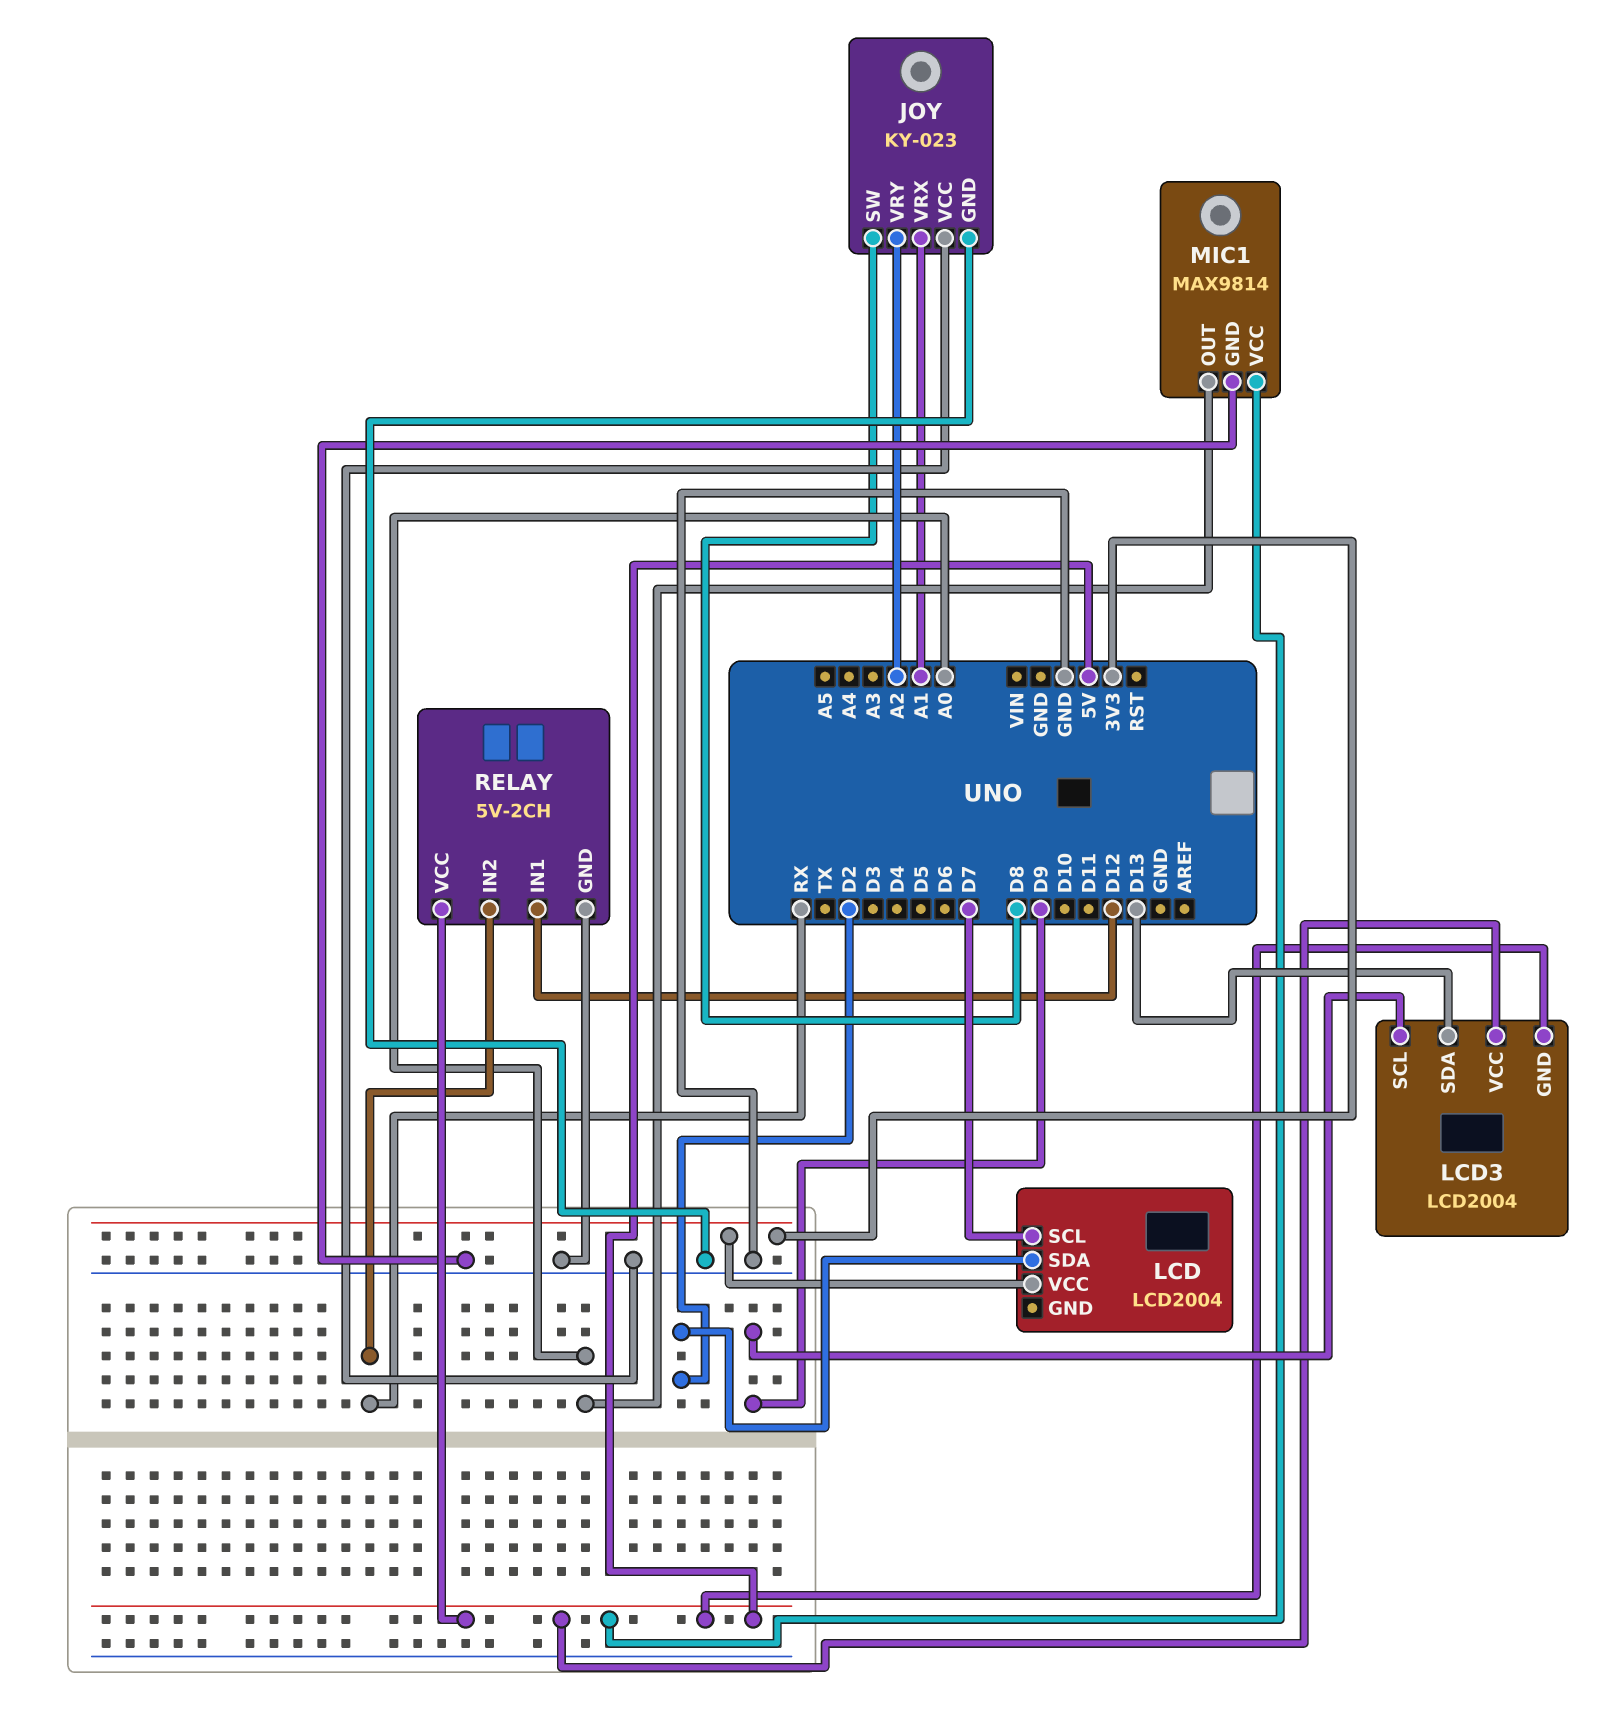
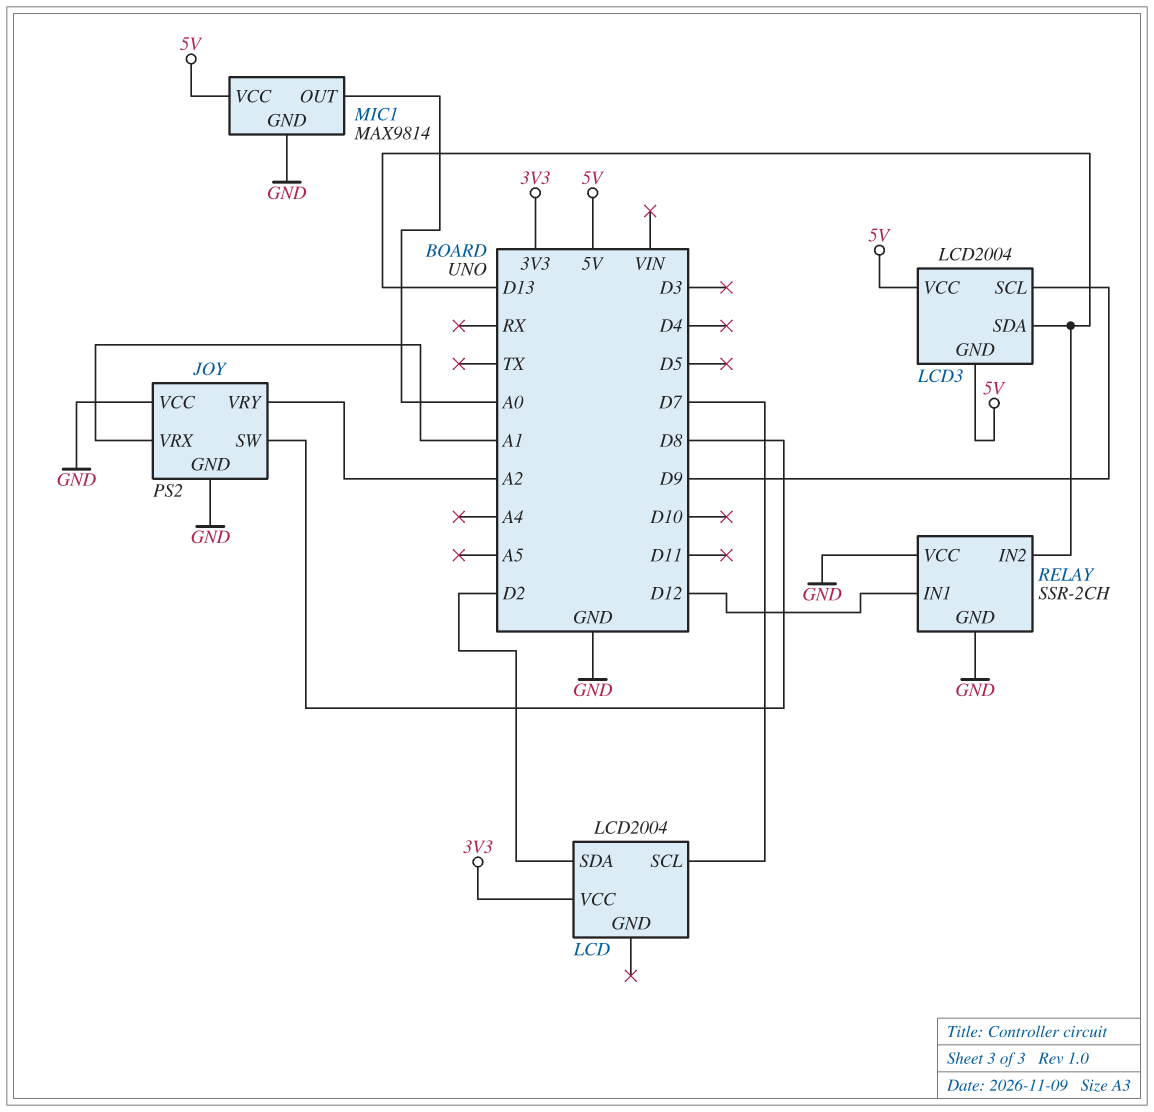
JOY: KY-023 -> PS2
RELAY: 5V-2CH -> SSR-2CH
RELAY pin IN2: RX -> D13
RELAY pin VCC: 5V -> GND

